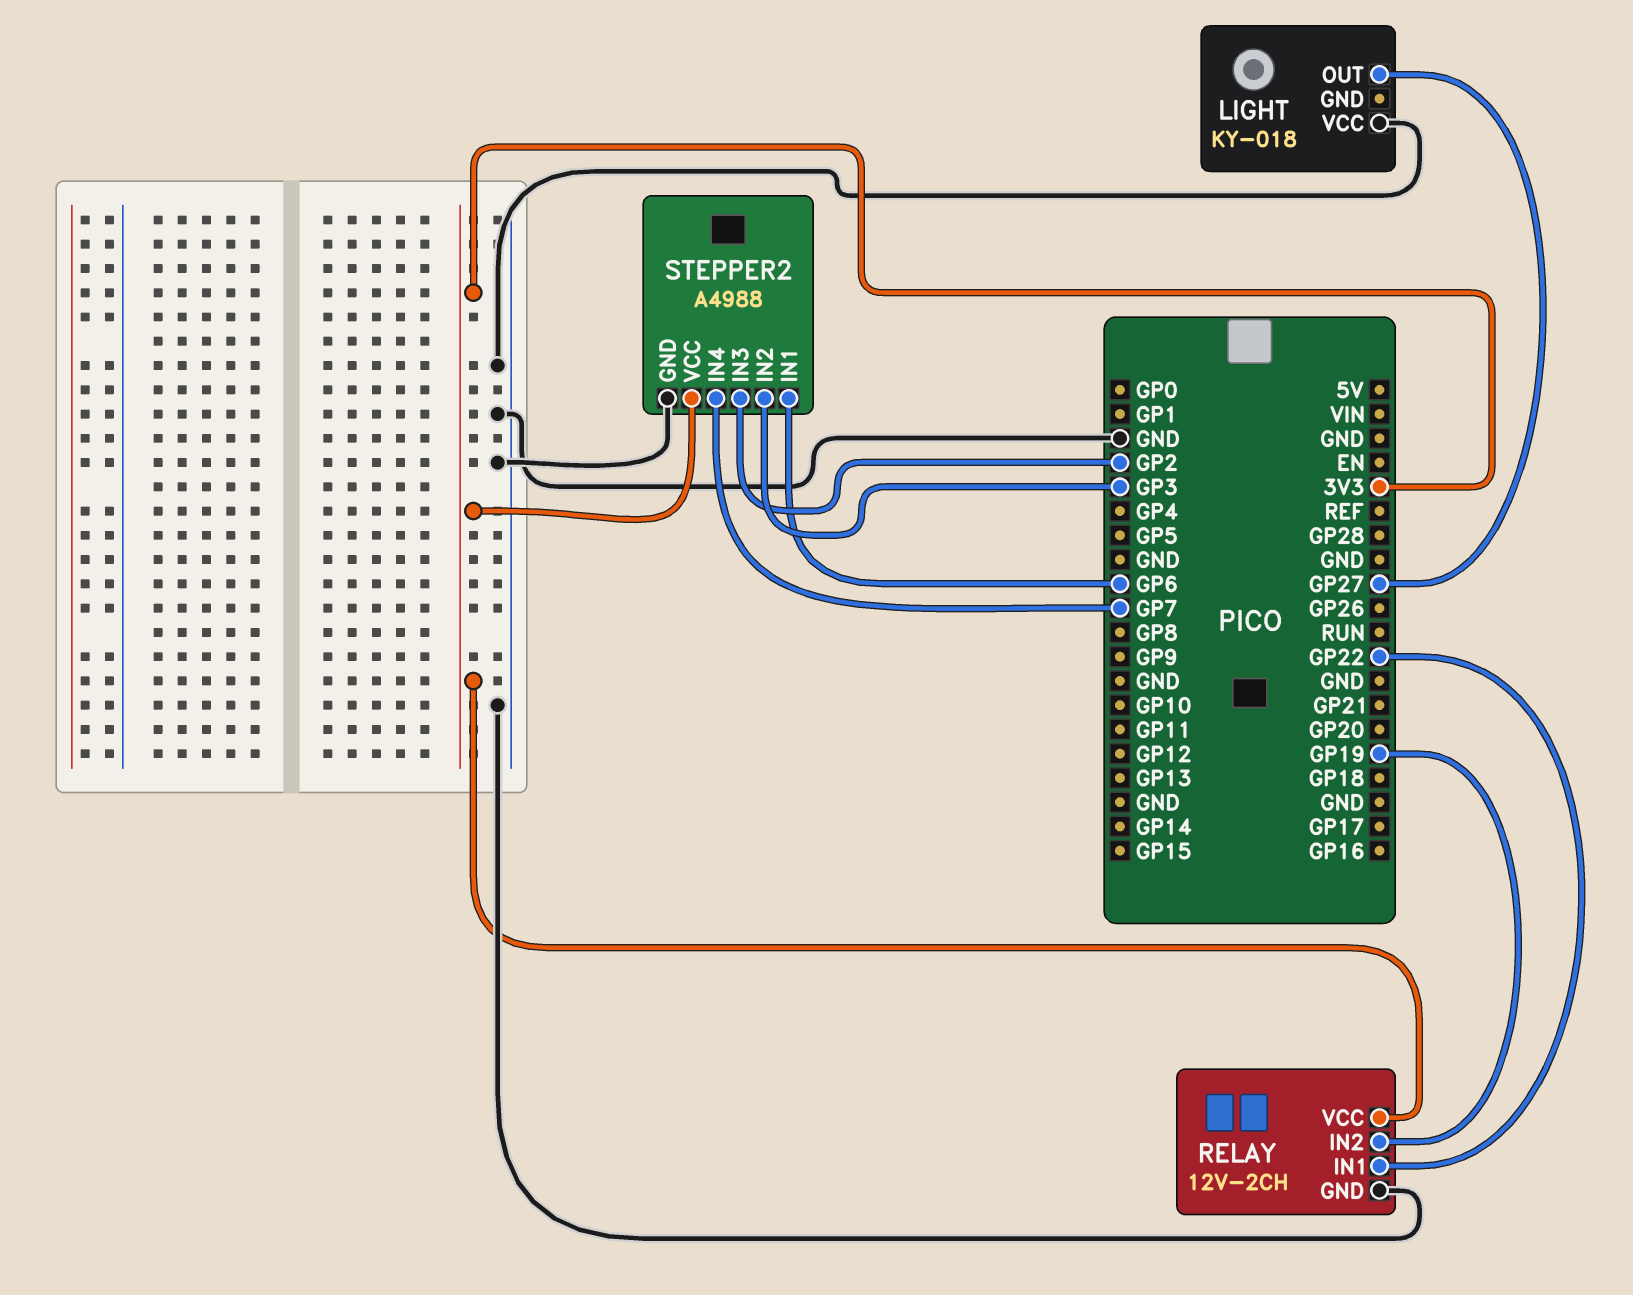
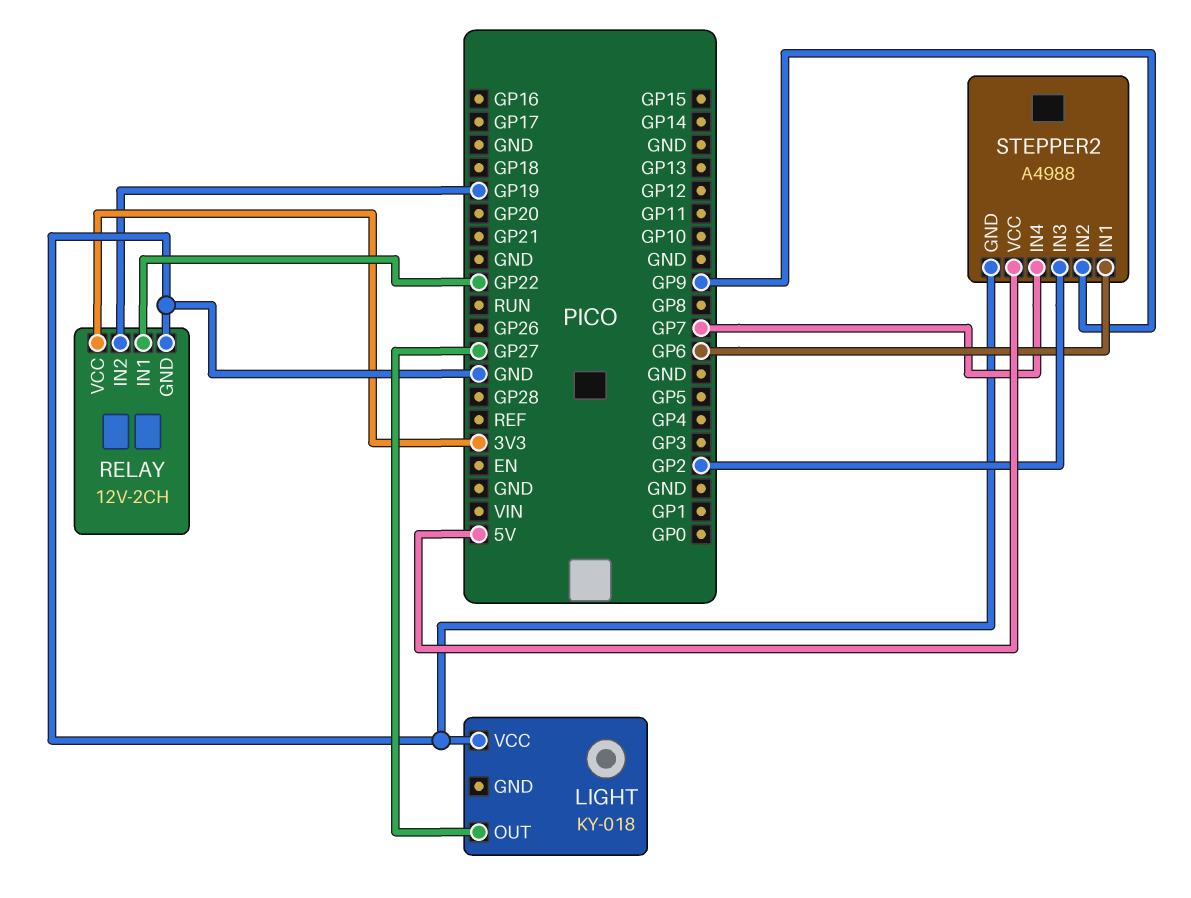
STEPPER2 pin IN2: GP3 -> GP9
STEPPER2 pin VCC: 3V3 -> 5V

